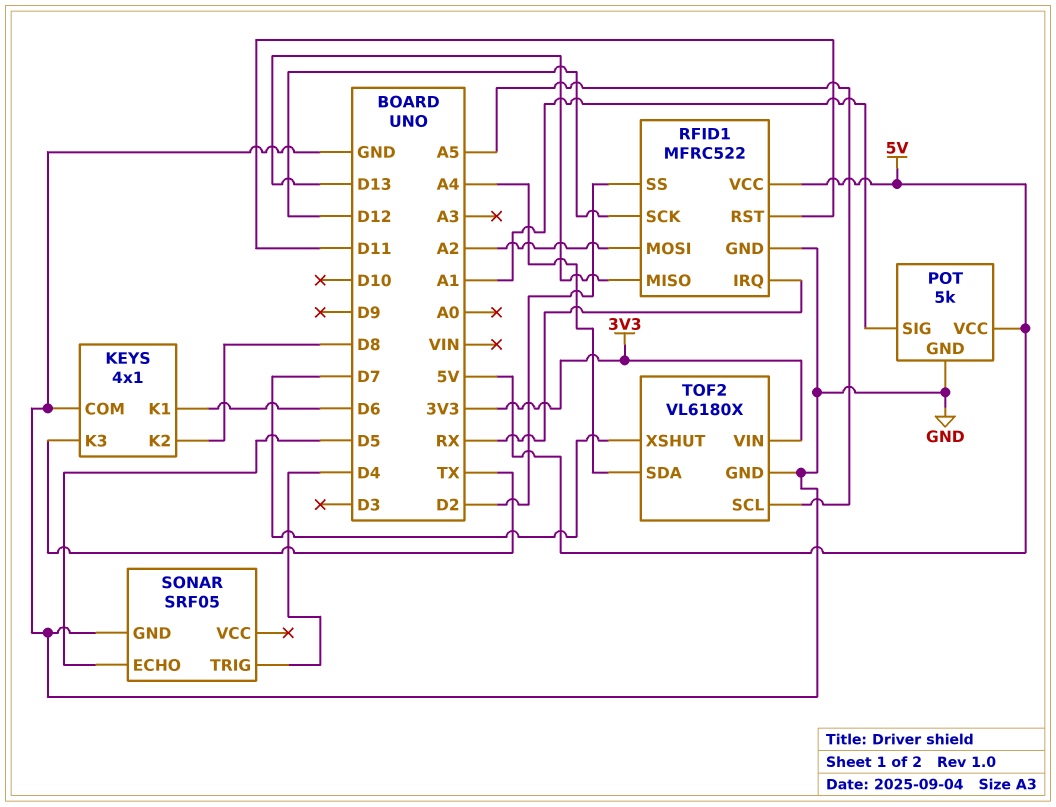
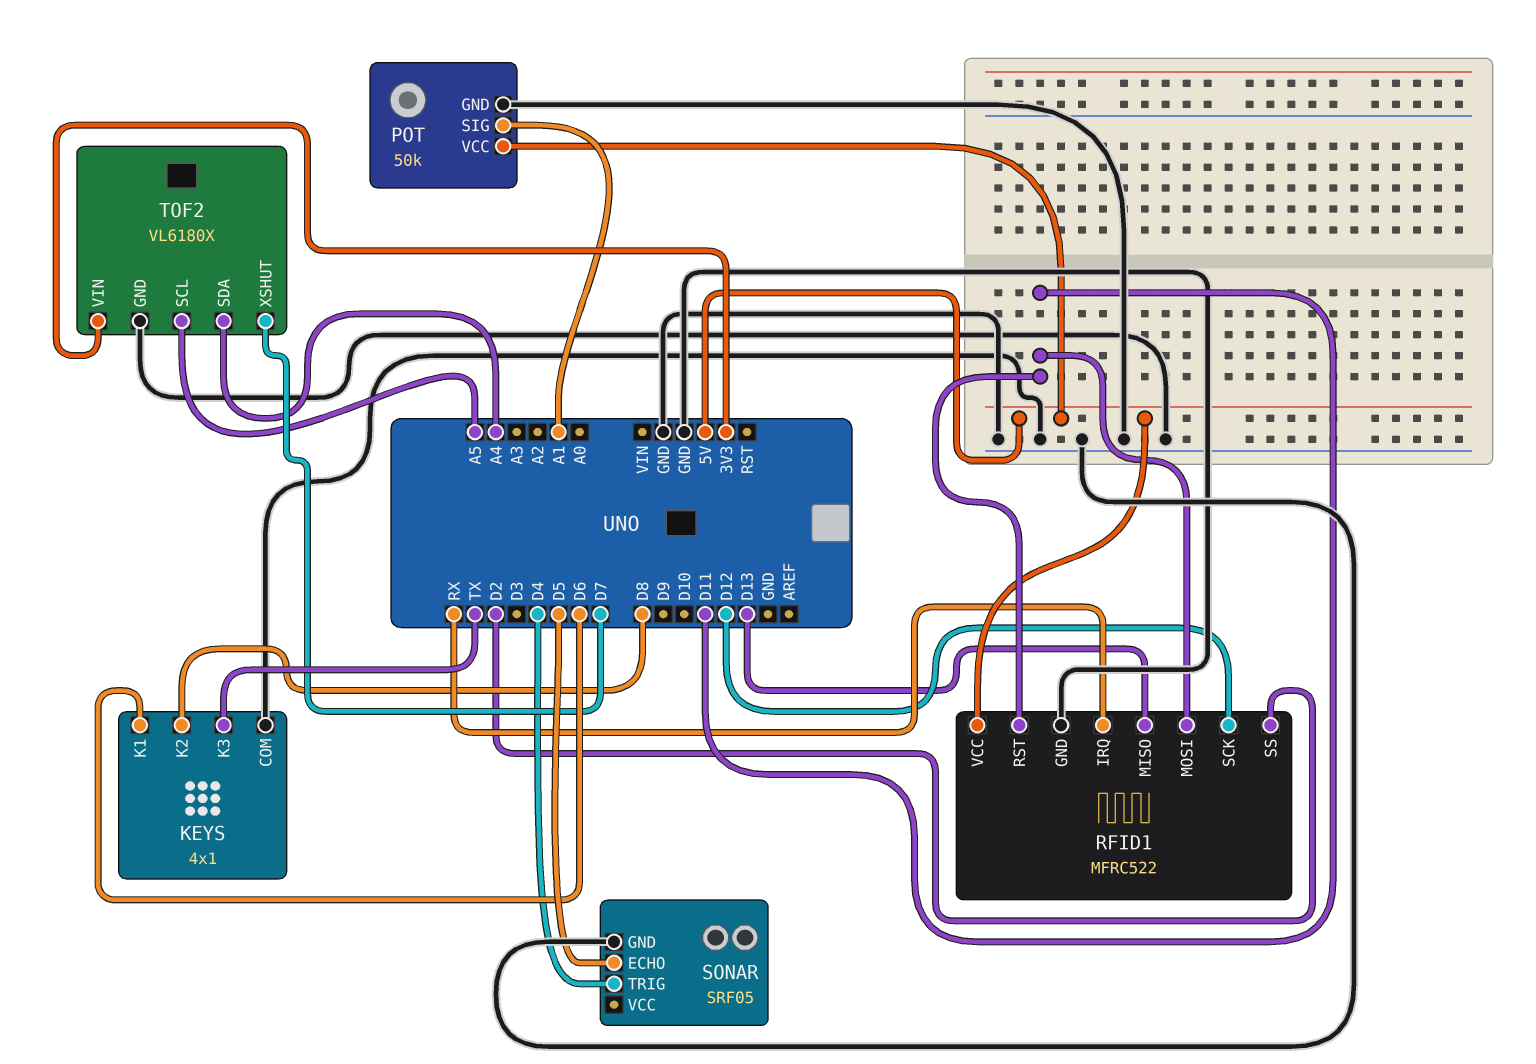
POT: 5k -> 50k
RFID1 pin MOSI: A2 -> D11

